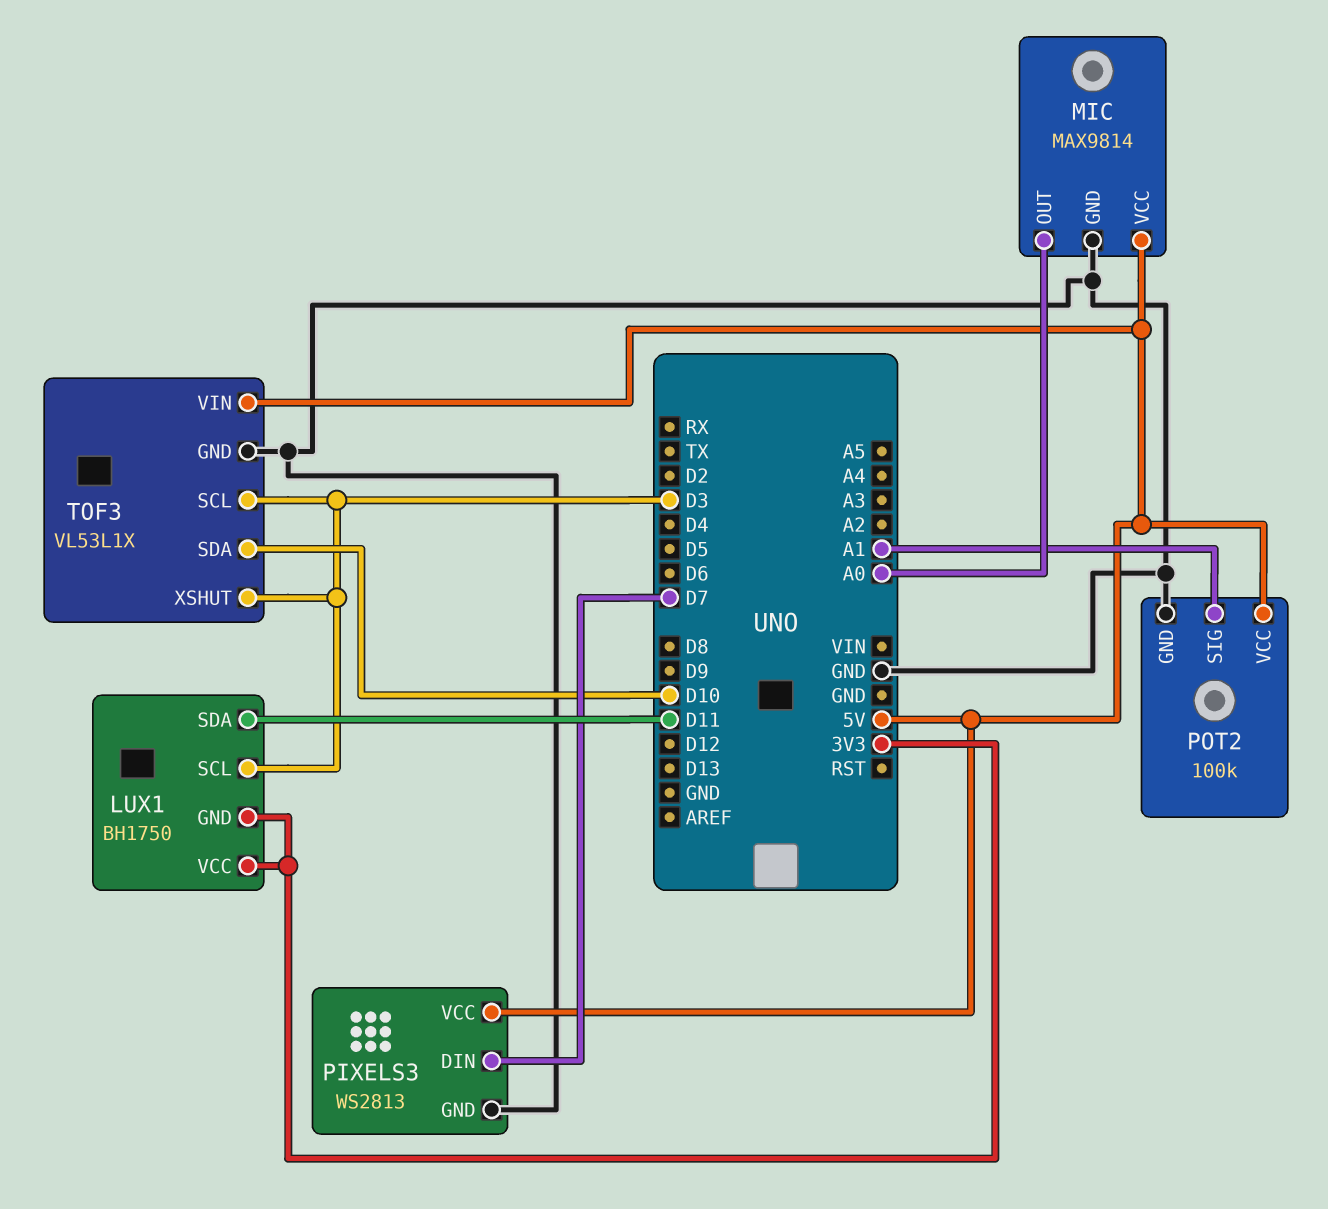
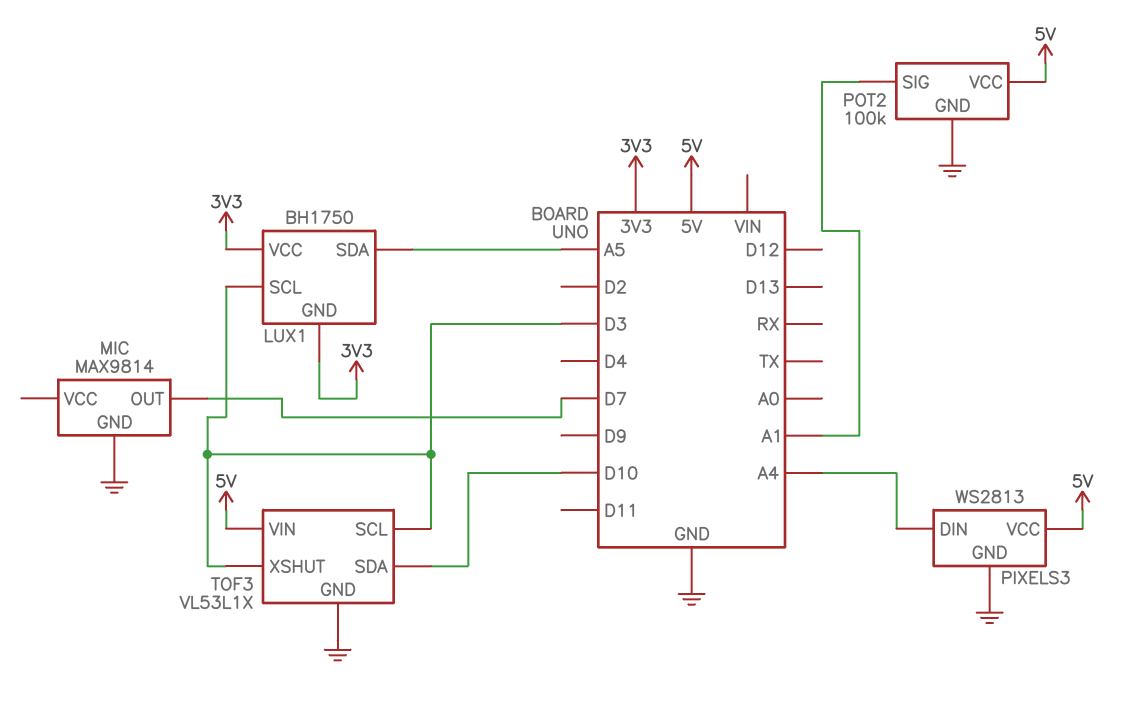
LUX1 pin SDA: D11 -> A5
MIC pin OUT: A0 -> D7
MIC pin VCC: 5V -> none
PIXELS3 pin DIN: D7 -> A4

